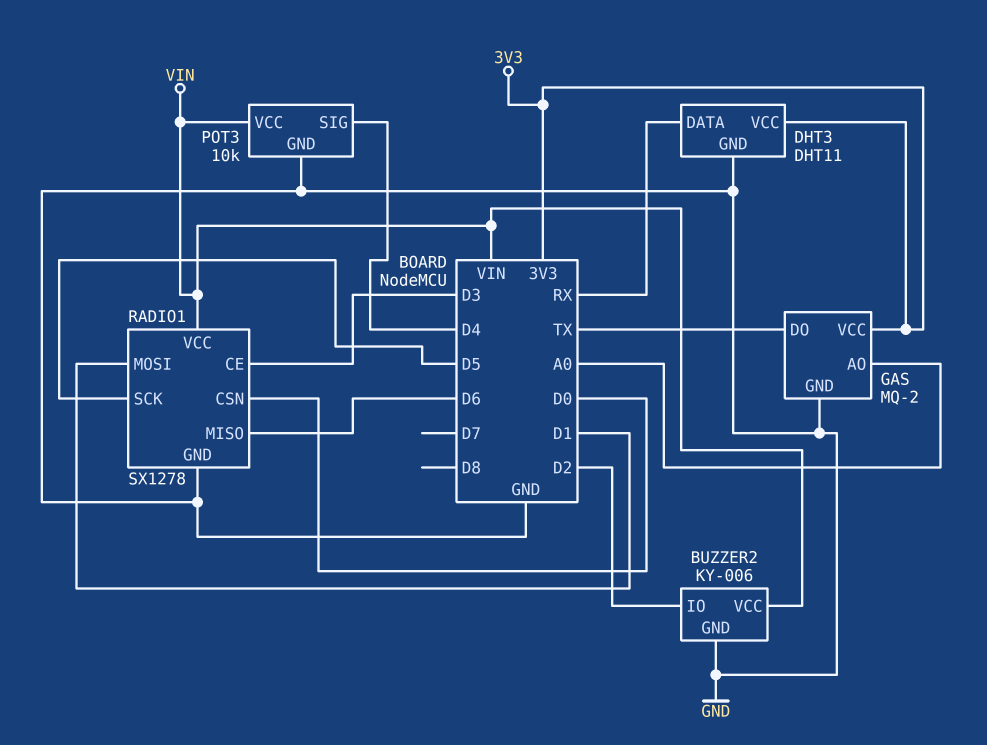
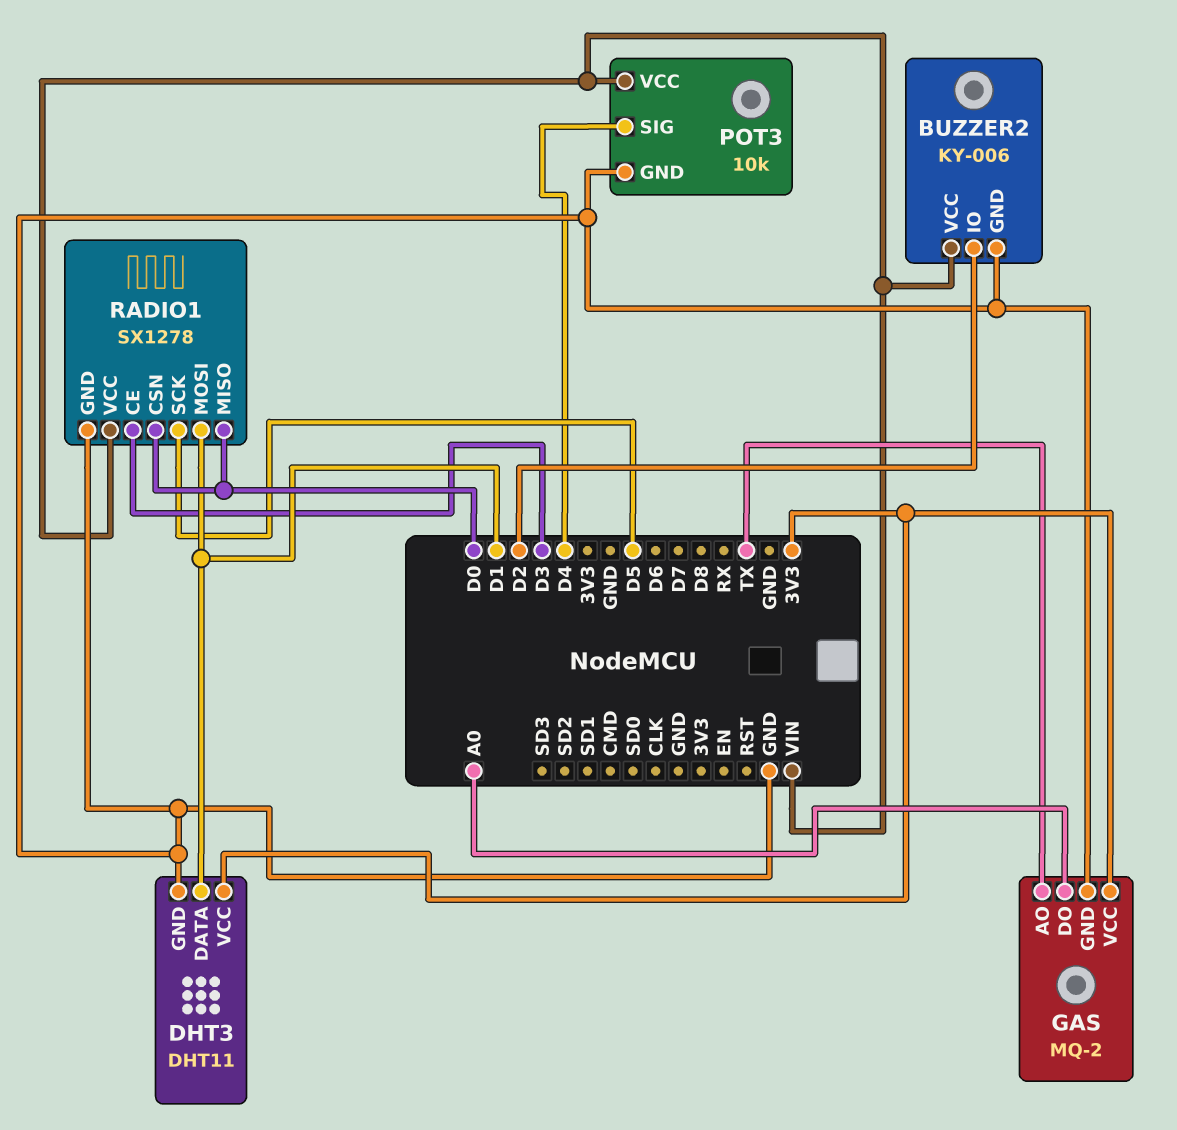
DHT3 pin DATA: RX -> D1
GAS pin AO: A0 -> TX
GAS pin DO: TX -> A0
RADIO1 pin MISO: D6 -> D0

